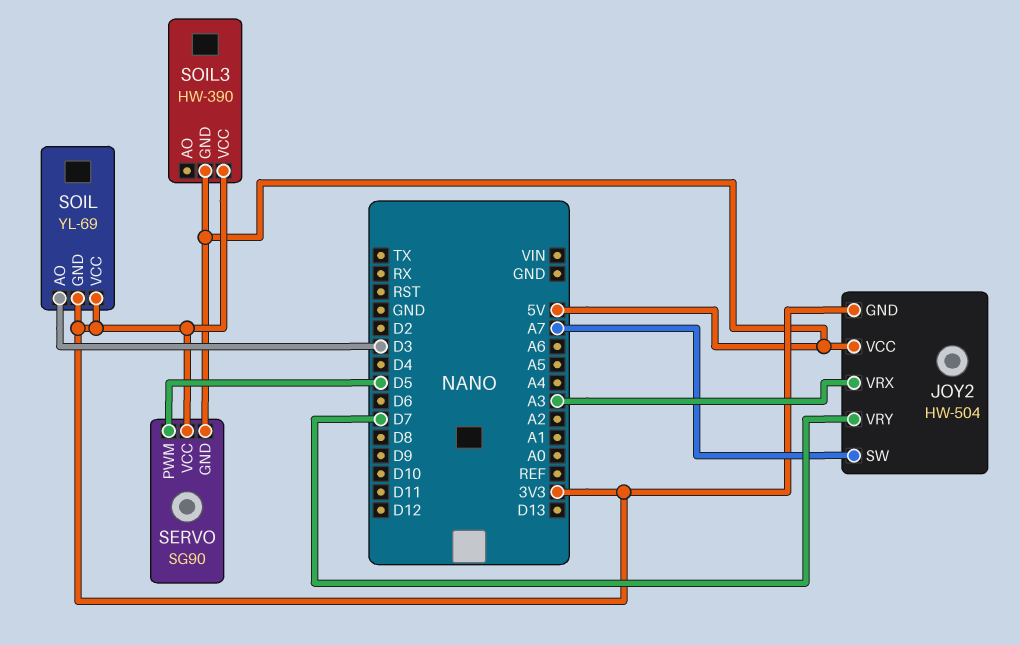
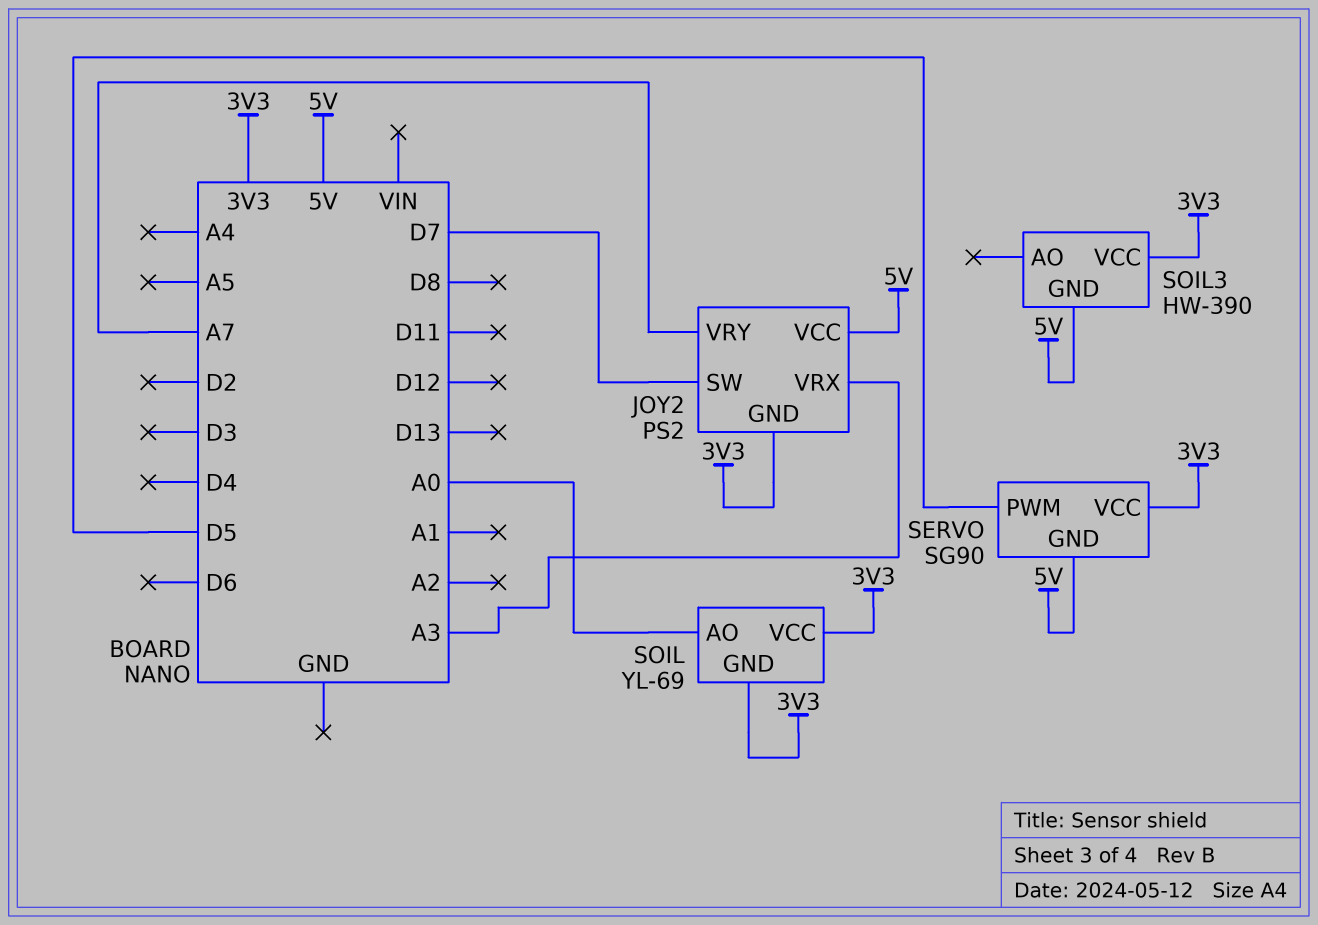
JOY2: HW-504 -> PS2
JOY2 pin SW: A7 -> D7
JOY2 pin VRY: D7 -> A7
SOIL pin AO: D3 -> A0

